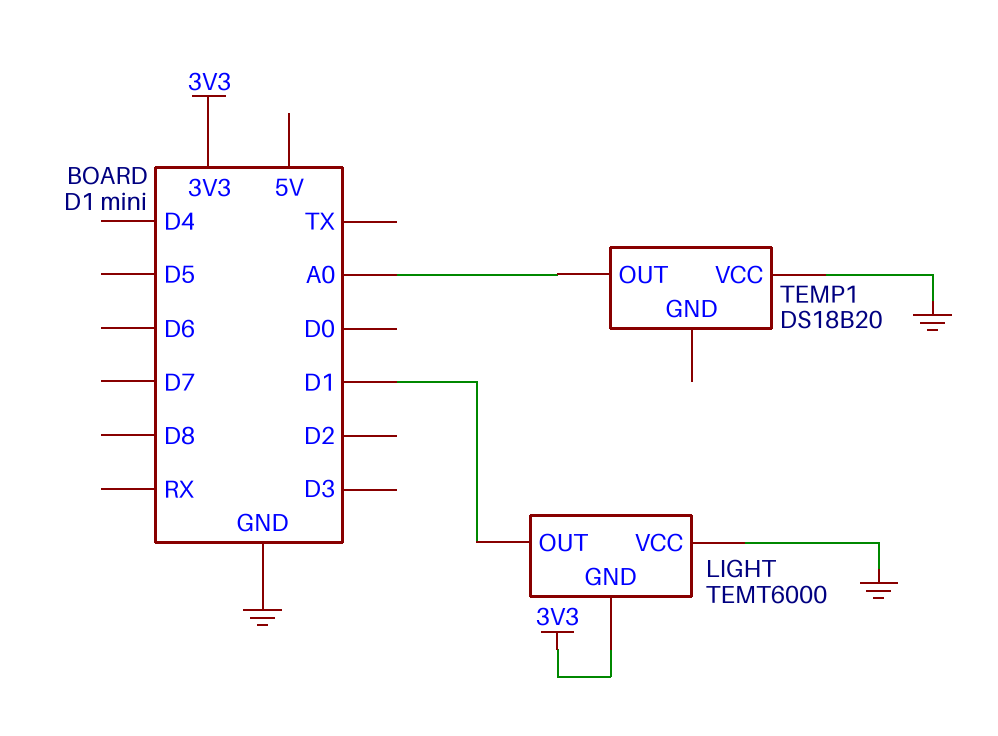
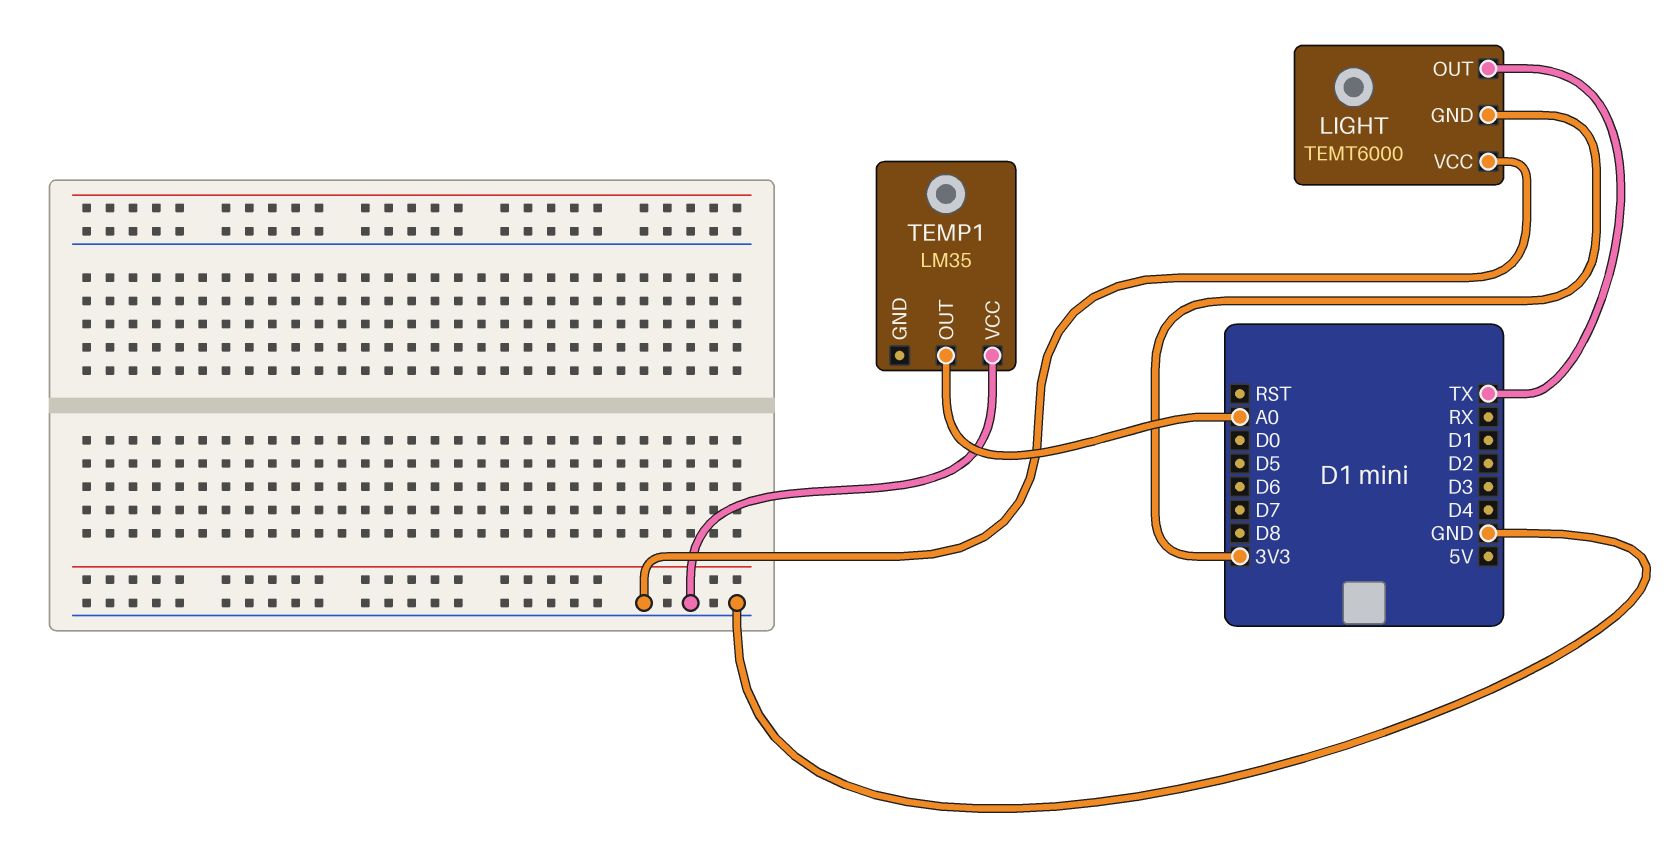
LIGHT pin OUT: D1 -> TX
TEMP1: DS18B20 -> LM35

